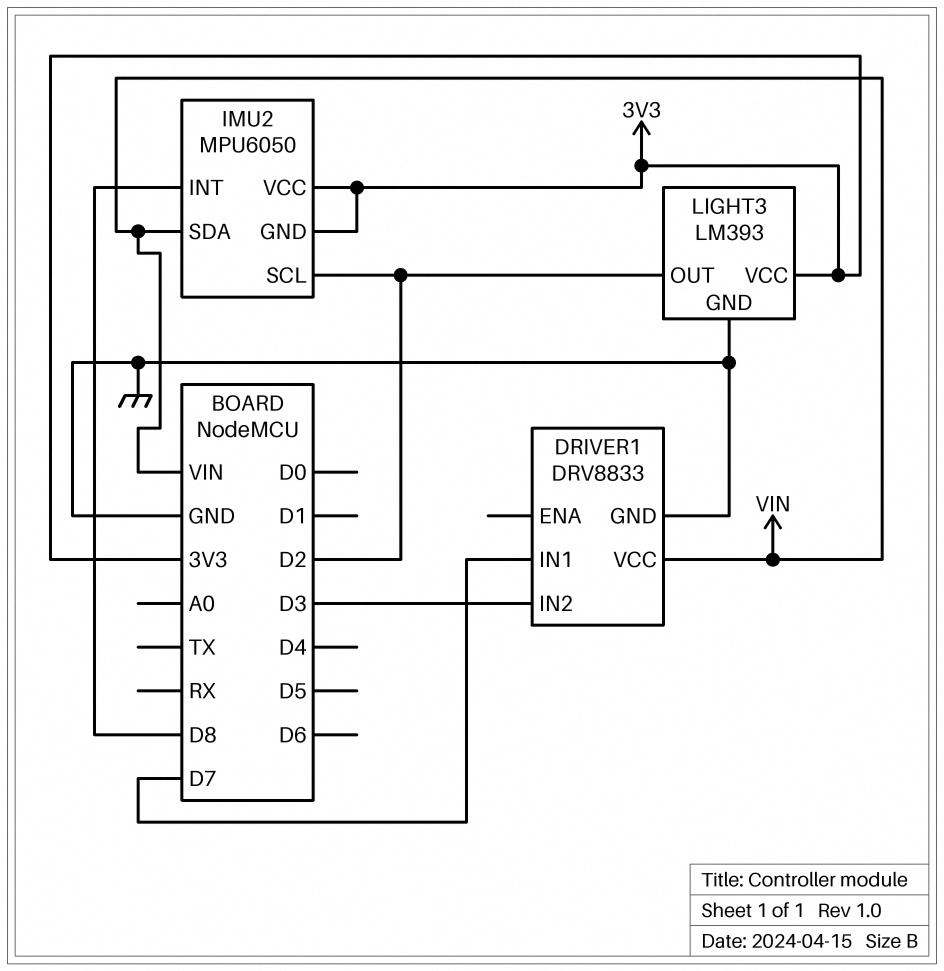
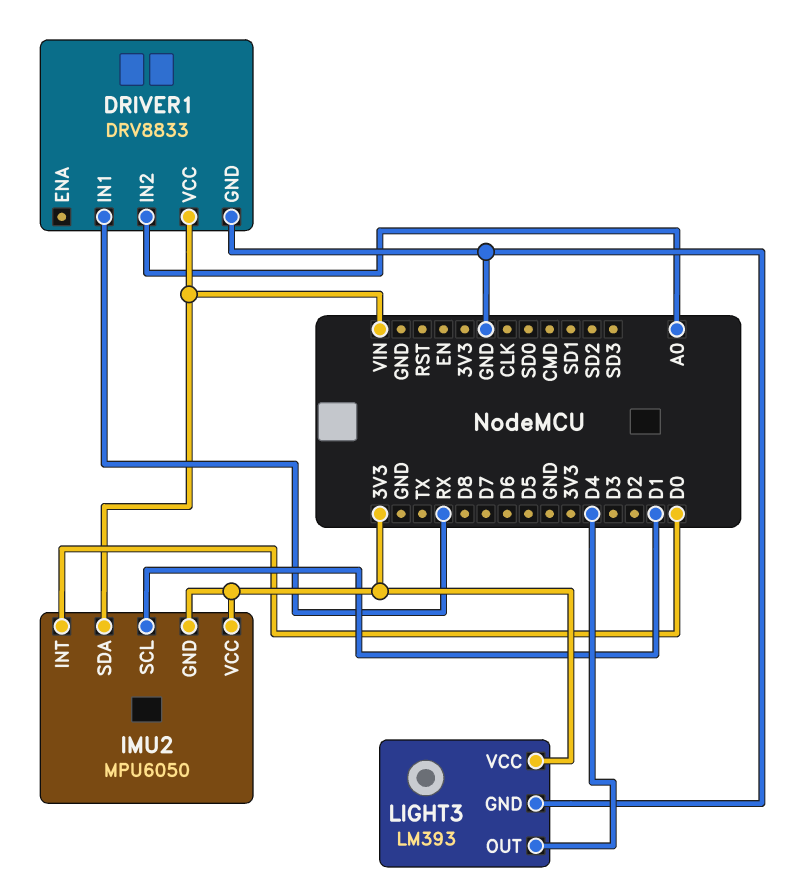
DRIVER1 pin IN1: D7 -> RX
DRIVER1 pin IN2: D3 -> A0
IMU2 pin INT: D8 -> D0
IMU2 pin SCL: D2 -> D1
LIGHT3 pin OUT: D2 -> D4

